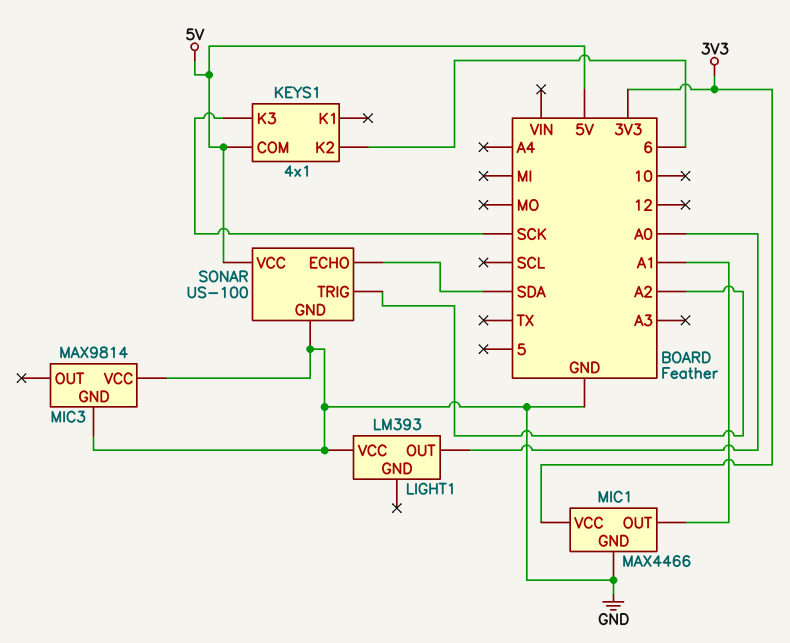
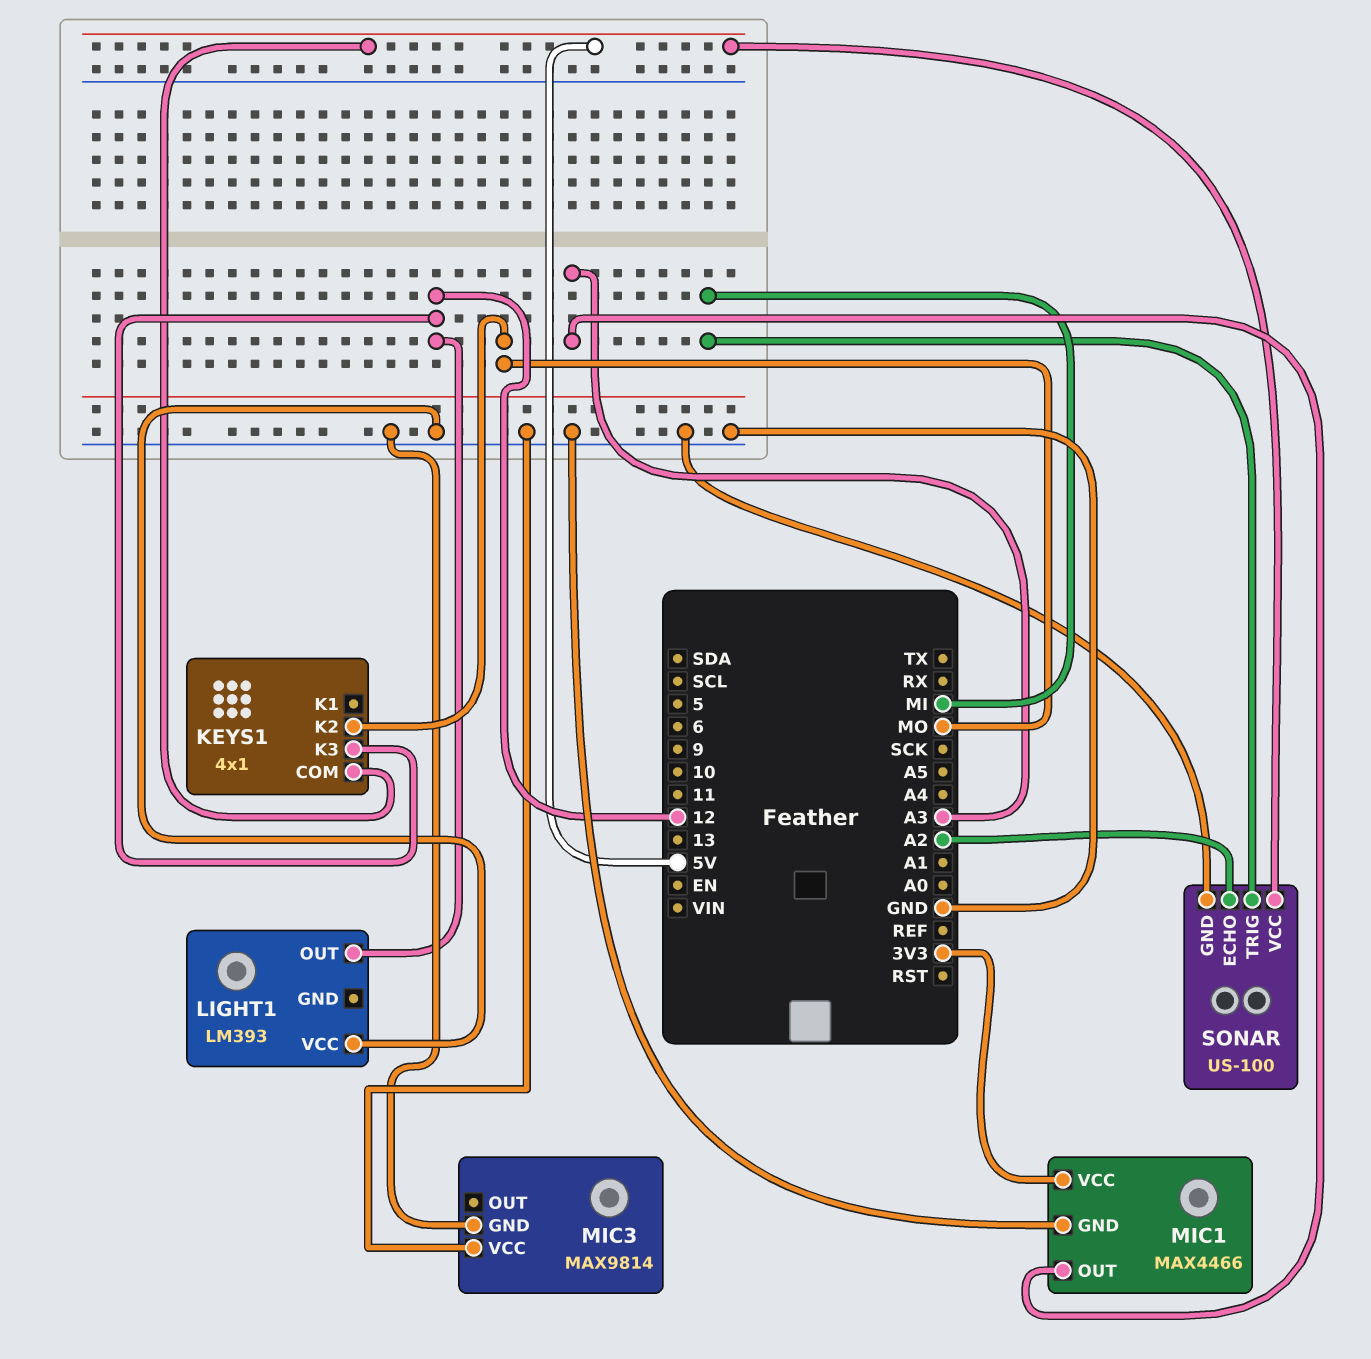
KEYS1 pin K2: 6 -> MO
KEYS1 pin K3: SCK -> 12
LIGHT1 pin OUT: A0 -> 12
MIC1 pin OUT: A1 -> A3
SONAR pin ECHO: SDA -> A2
SONAR pin TRIG: A2 -> MI

